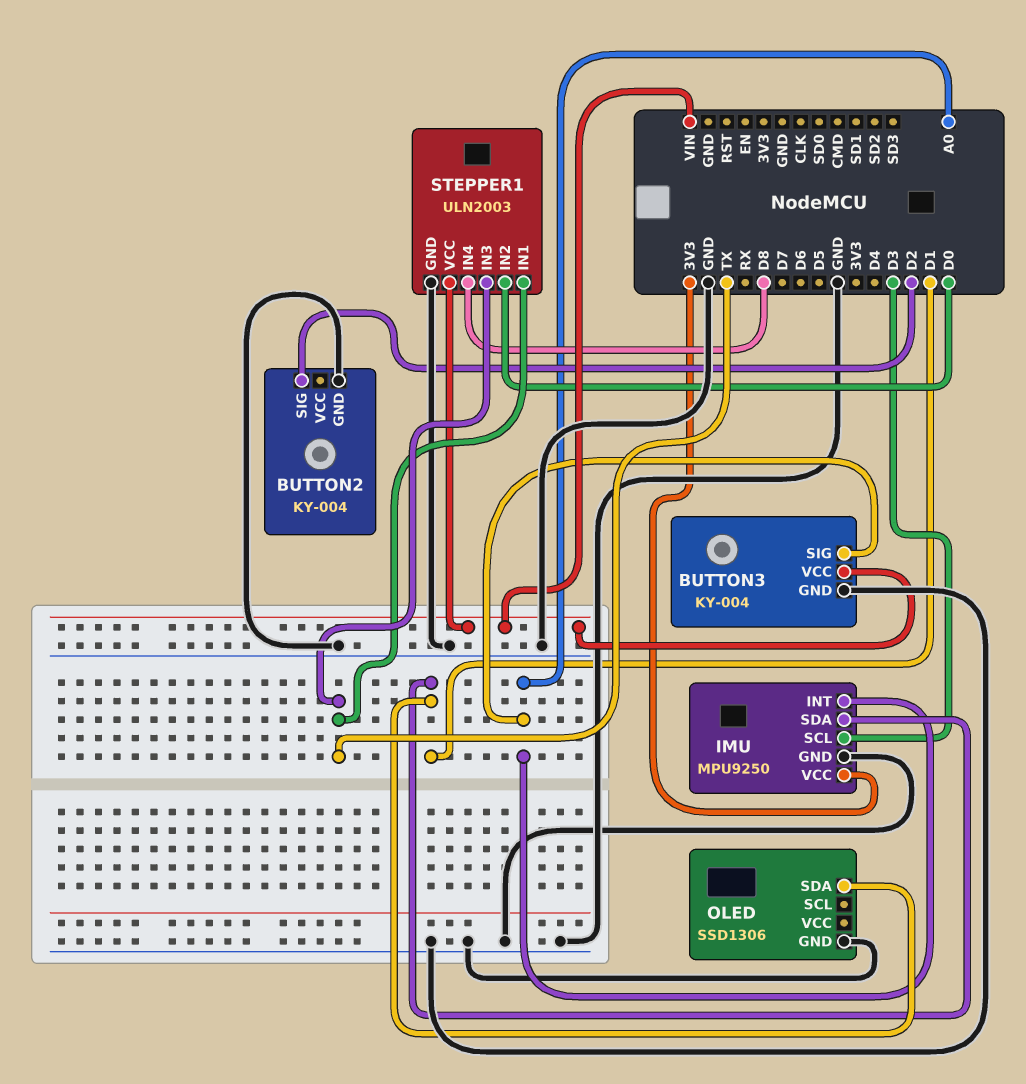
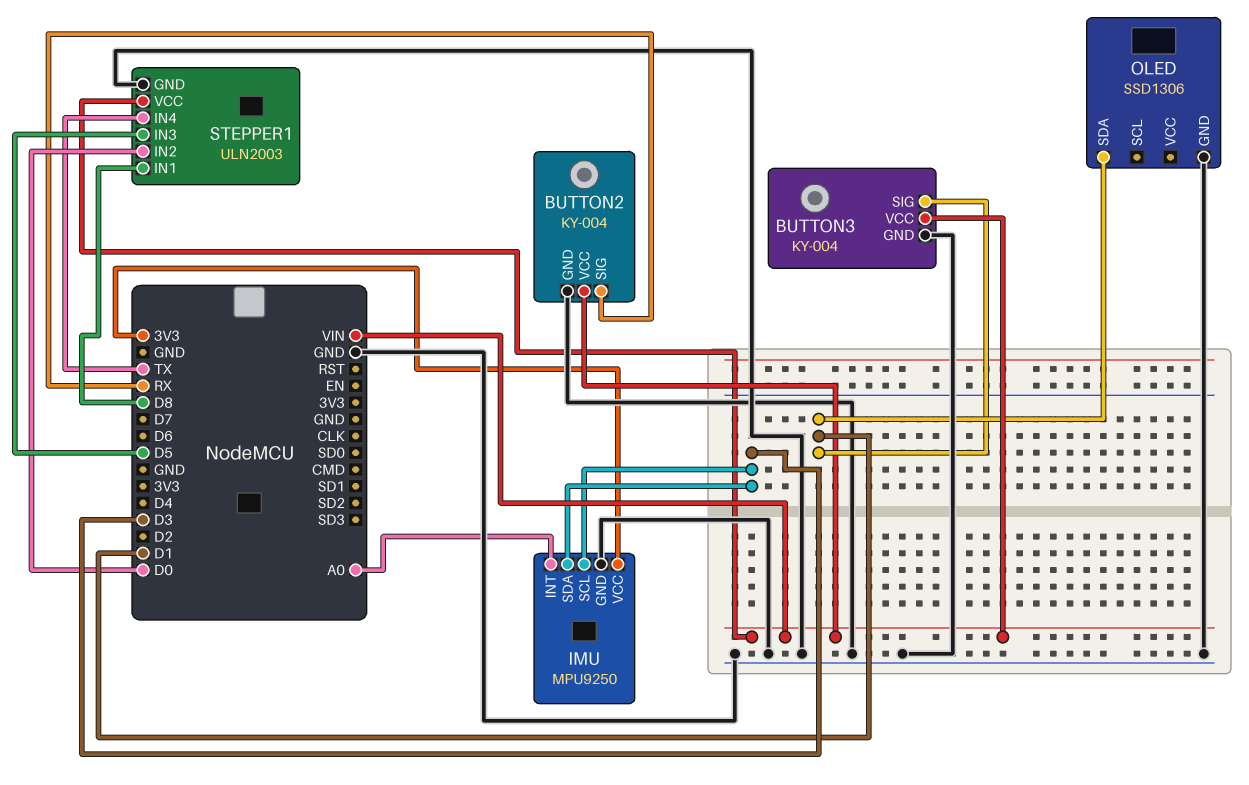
BUTTON2 pin SIG: D2 -> RX
BUTTON2 pin VCC: none -> VIN
BUTTON3 pin SIG: A0 -> D1
IMU pin SDA: D1 -> D3
STEPPER1 pin IN1: TX -> D8
STEPPER1 pin IN3: TX -> D5
STEPPER1 pin IN4: D8 -> TX

